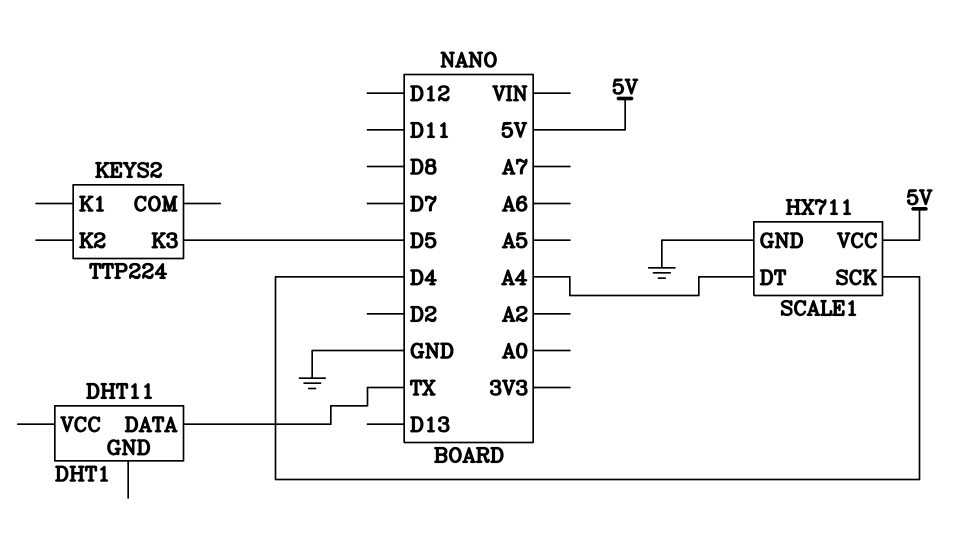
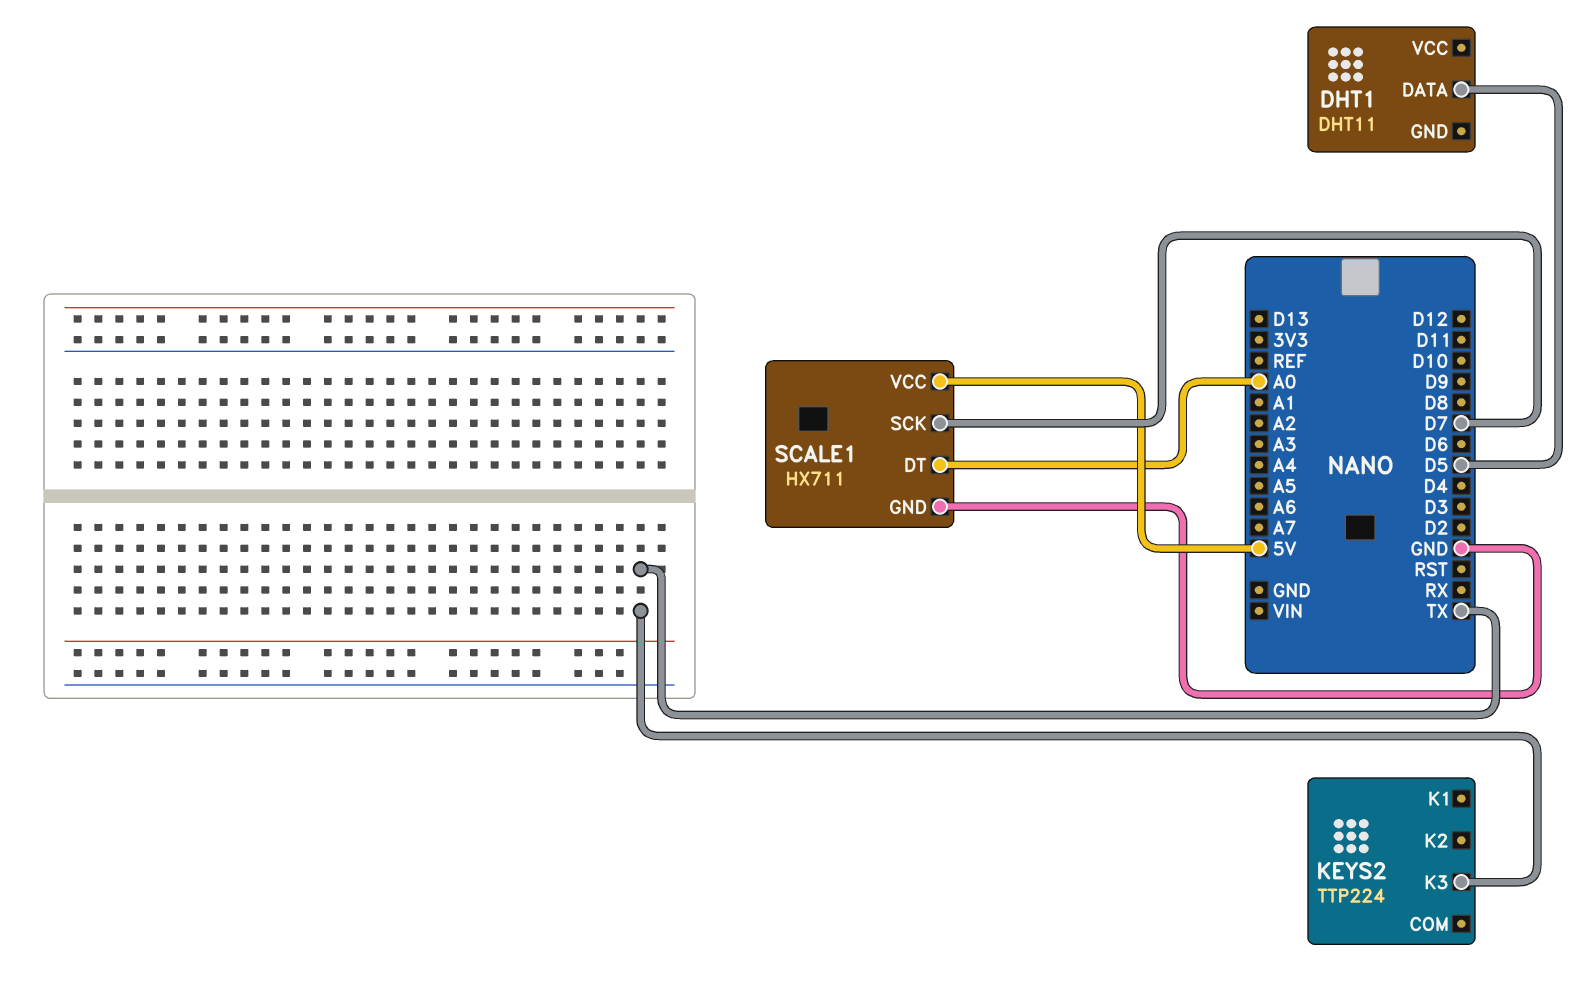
DHT1 pin DATA: TX -> D5
KEYS2 pin K3: D5 -> TX
SCALE1 pin DT: A4 -> A0
SCALE1 pin SCK: D4 -> D7

